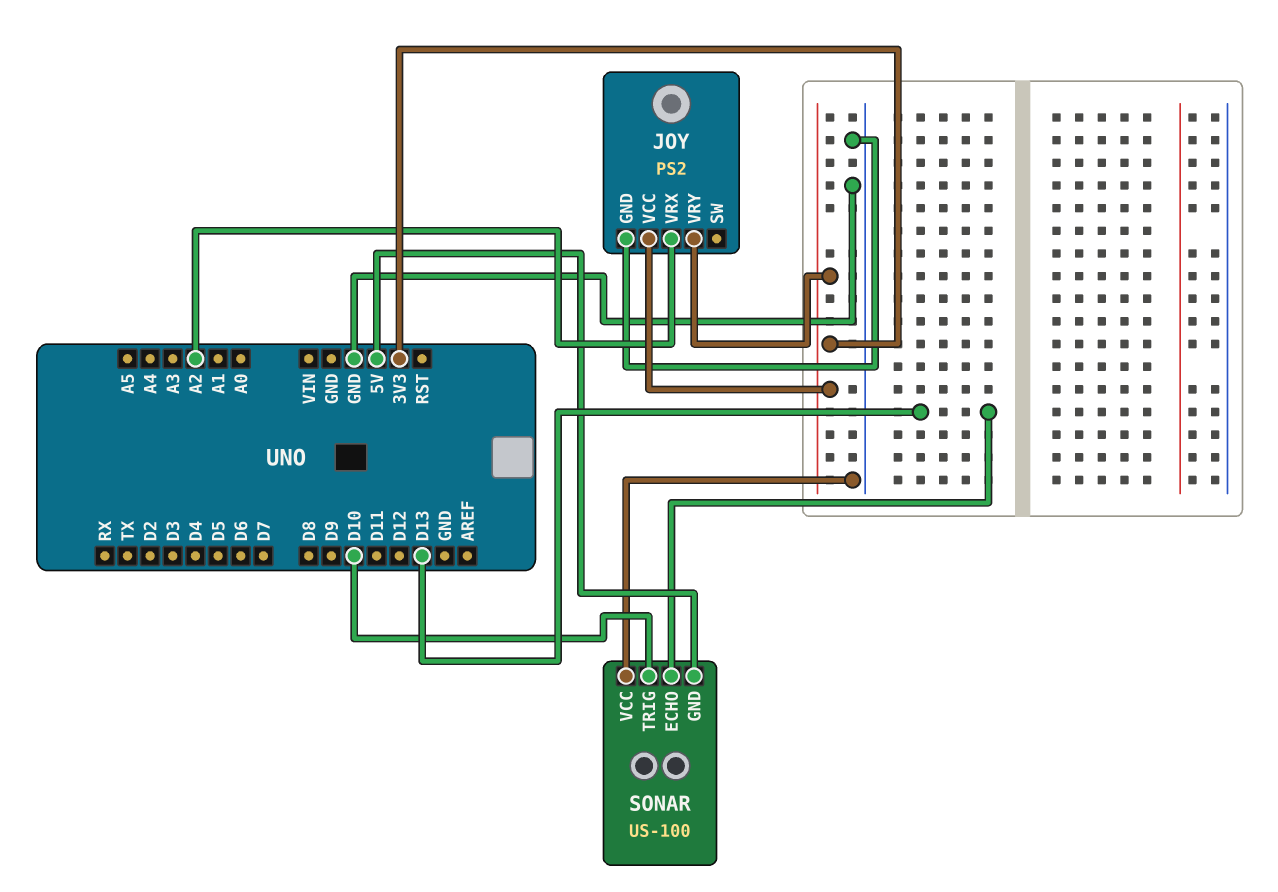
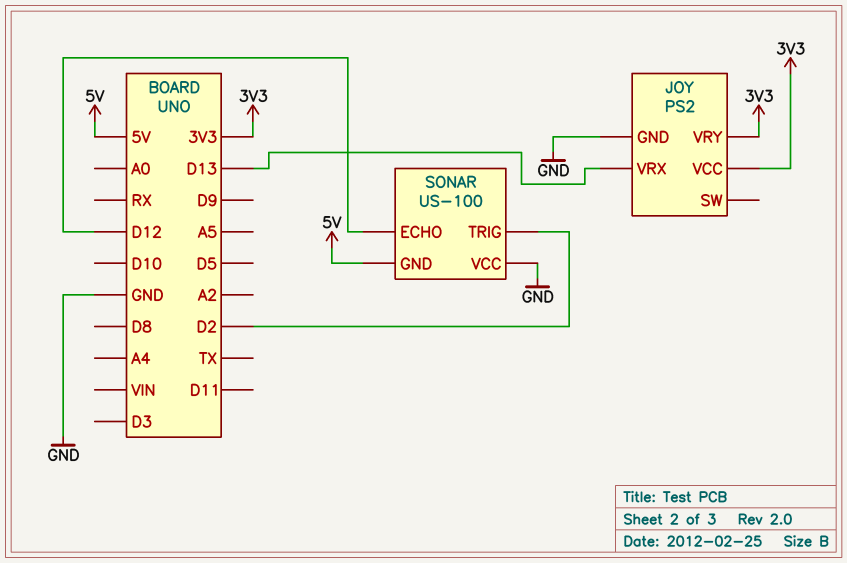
JOY pin VRX: A2 -> D13
SONAR pin ECHO: D13 -> D12
SONAR pin TRIG: D10 -> D2

